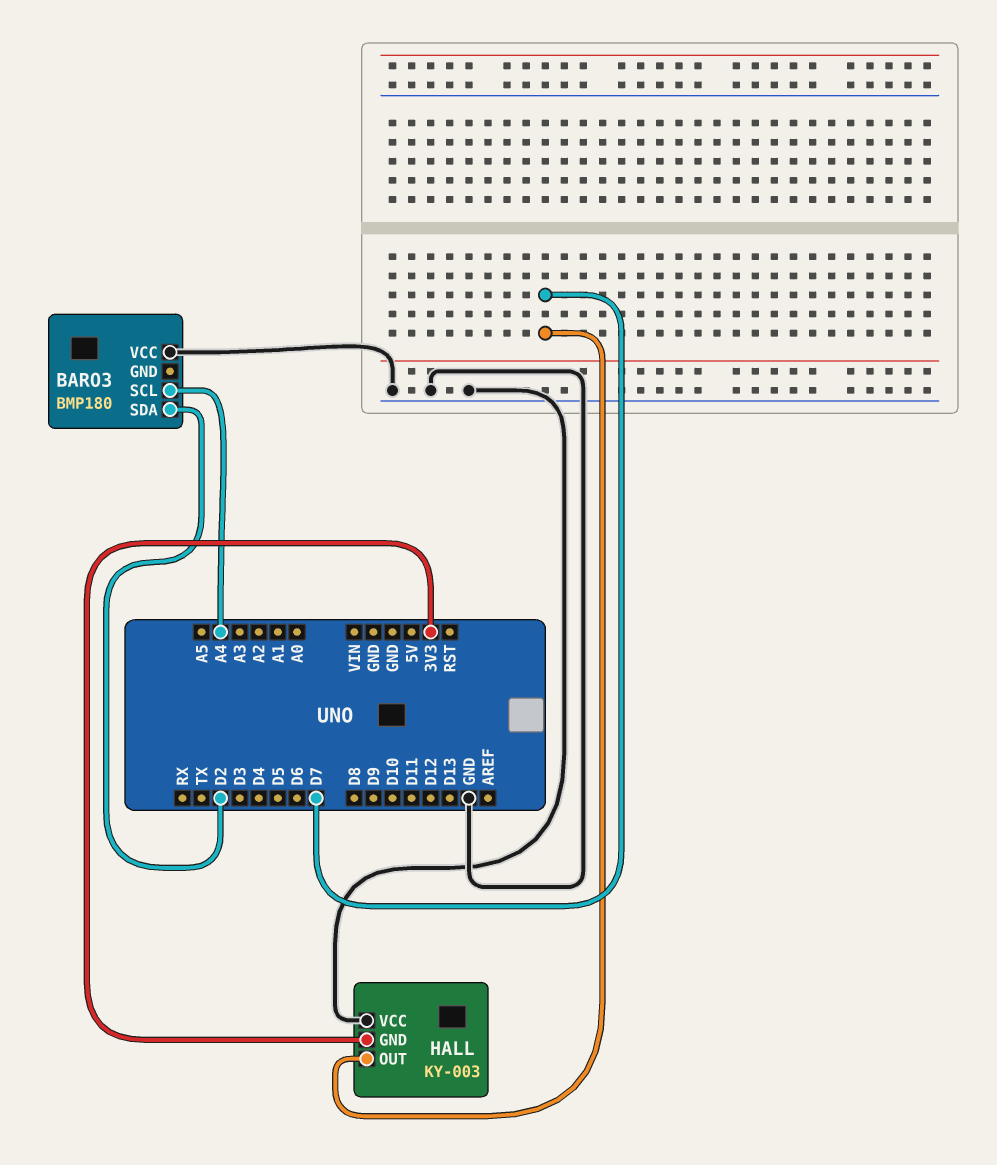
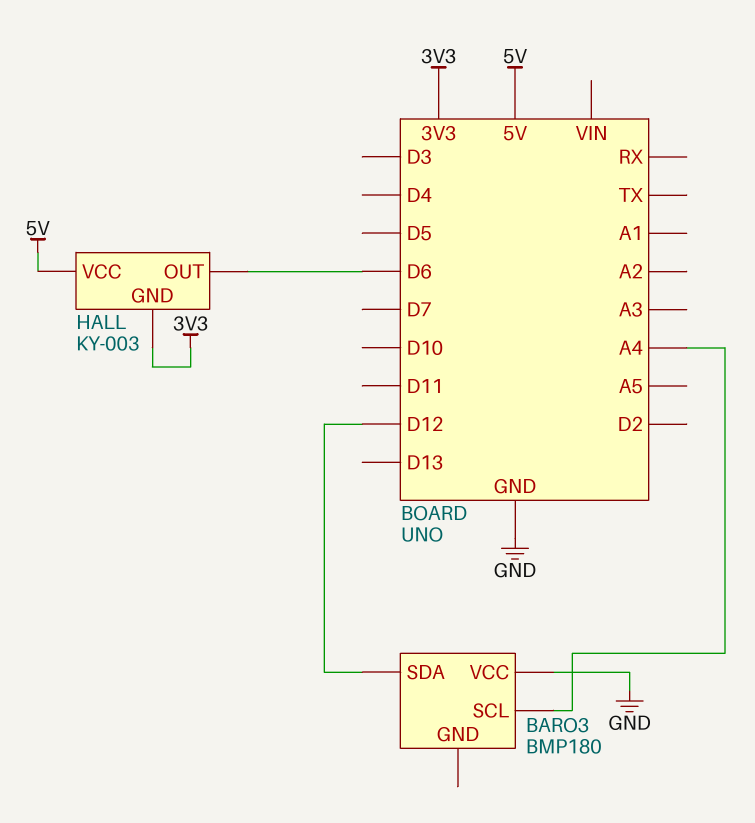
BARO3 pin SDA: D2 -> D12
HALL pin OUT: D7 -> D6
HALL pin VCC: GND -> 5V

